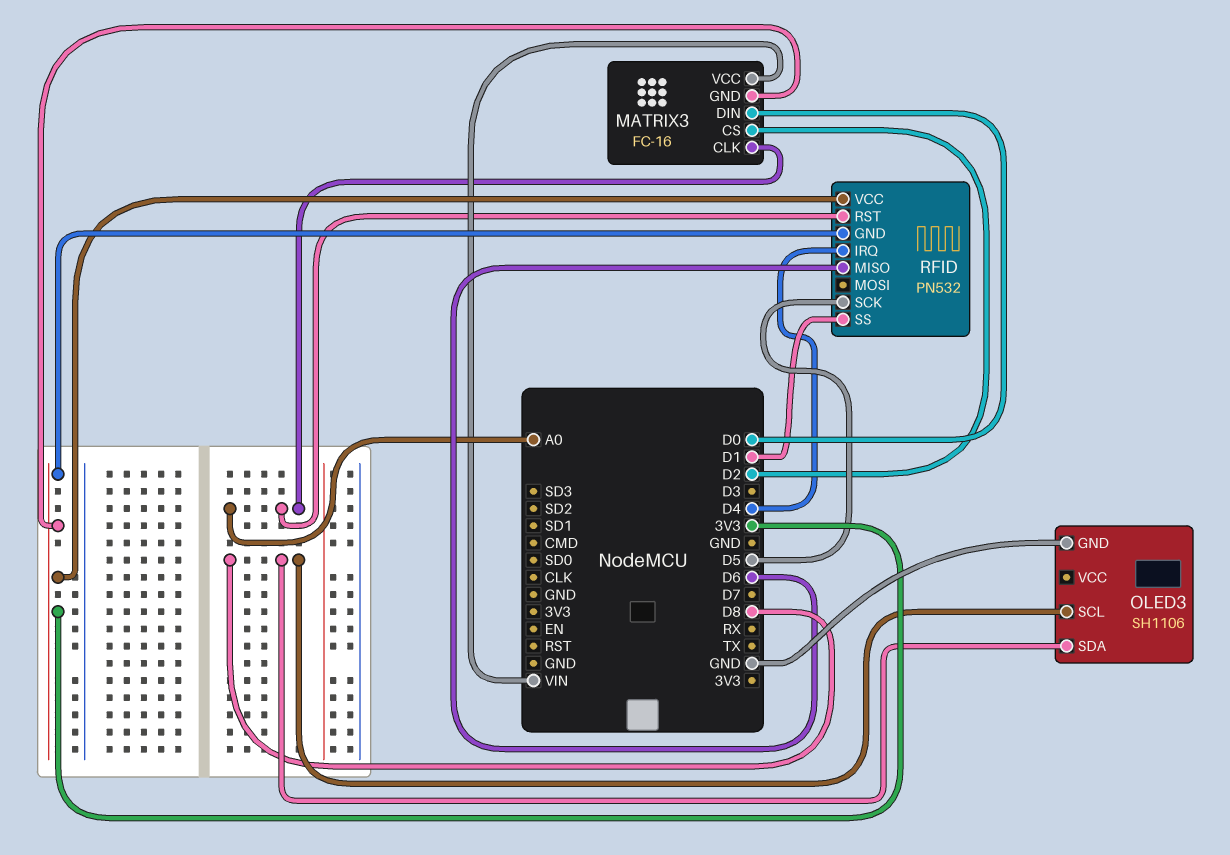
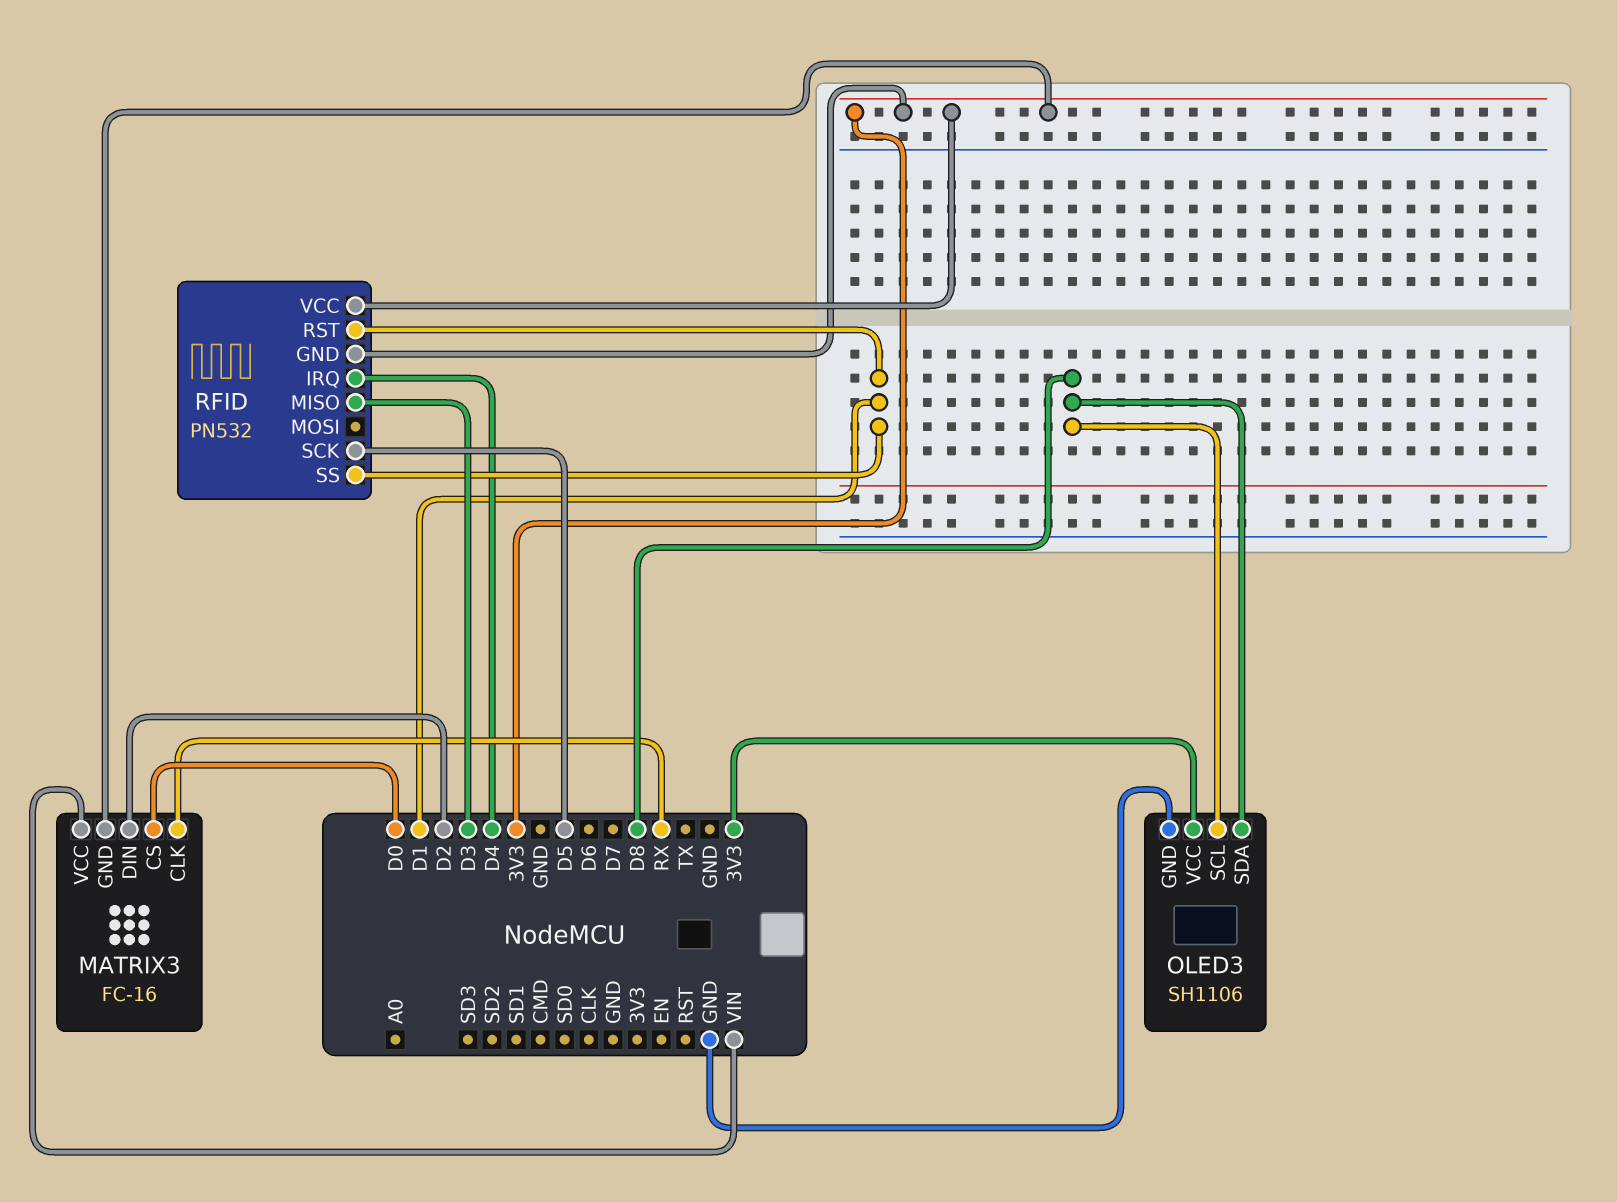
MATRIX3 pin CLK: A0 -> RX
MATRIX3 pin CS: D2 -> D0
MATRIX3 pin DIN: D0 -> D2
OLED3 pin VCC: none -> 3V3
RFID pin MISO: D6 -> D3
RFID pin RST: A0 -> D1

